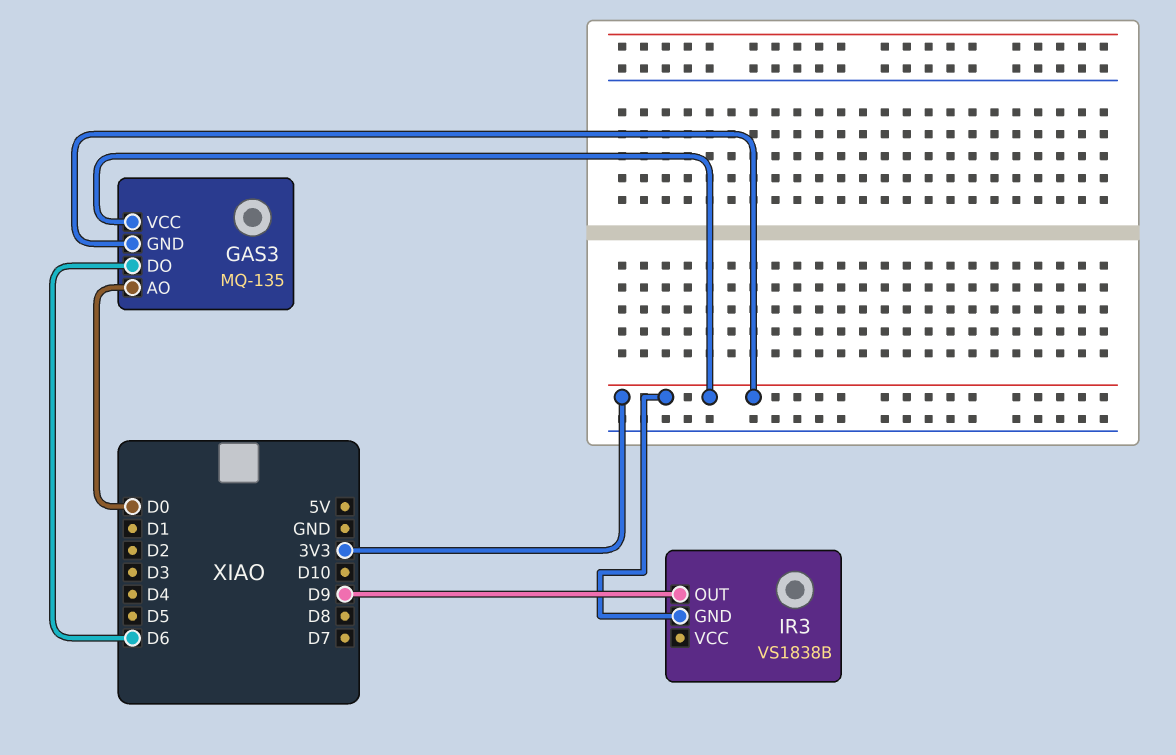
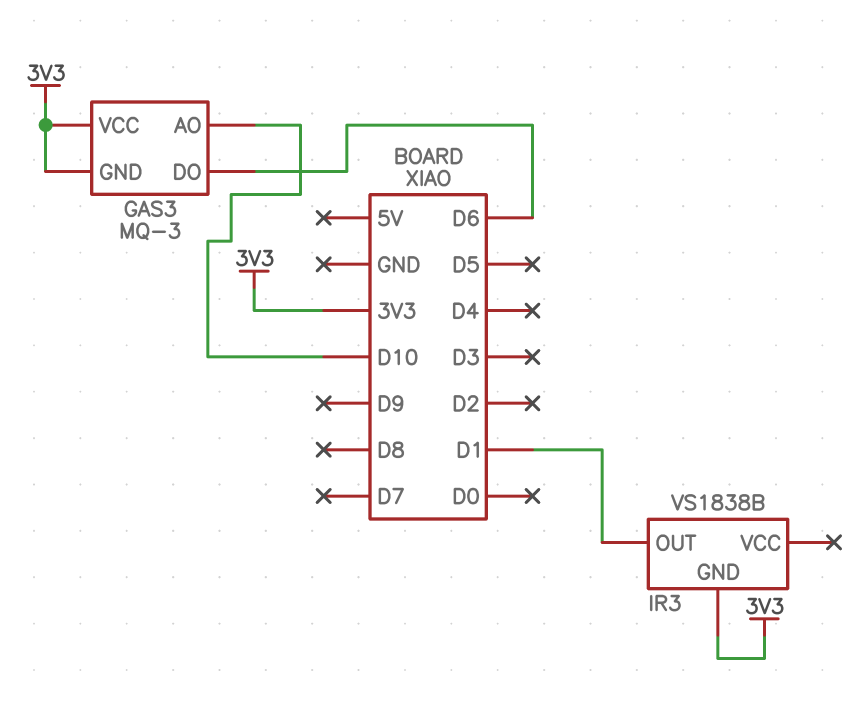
GAS3: MQ-135 -> MQ-3
GAS3 pin AO: D0 -> D10
IR3 pin OUT: D9 -> D1

